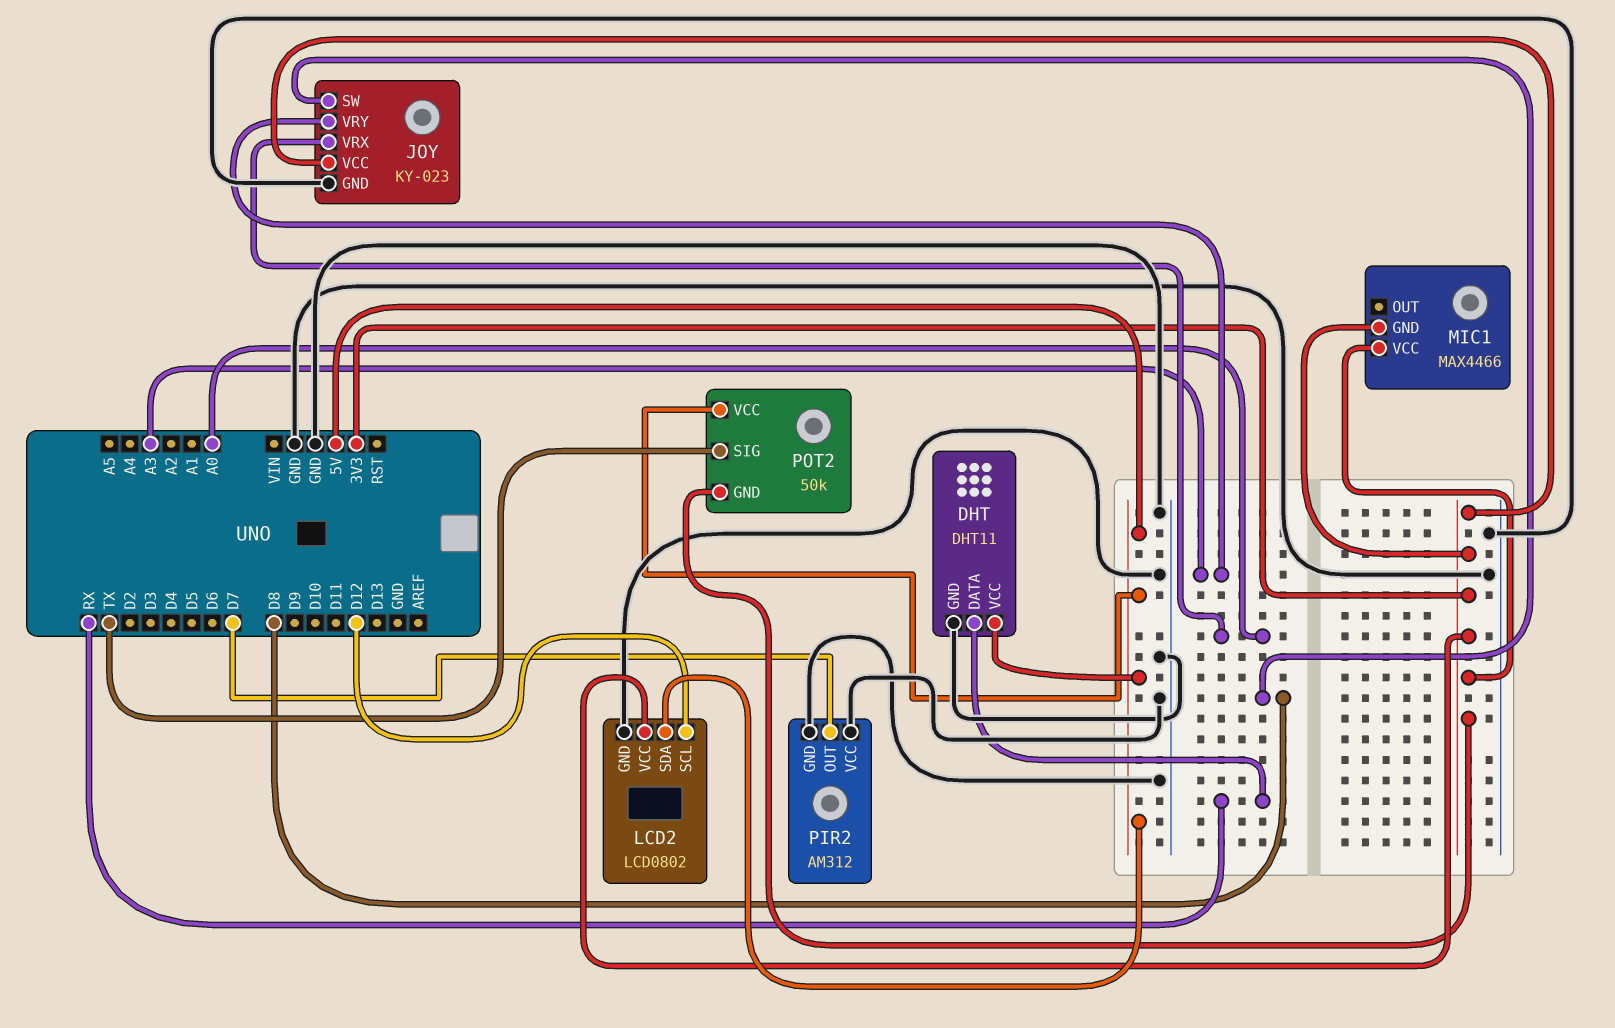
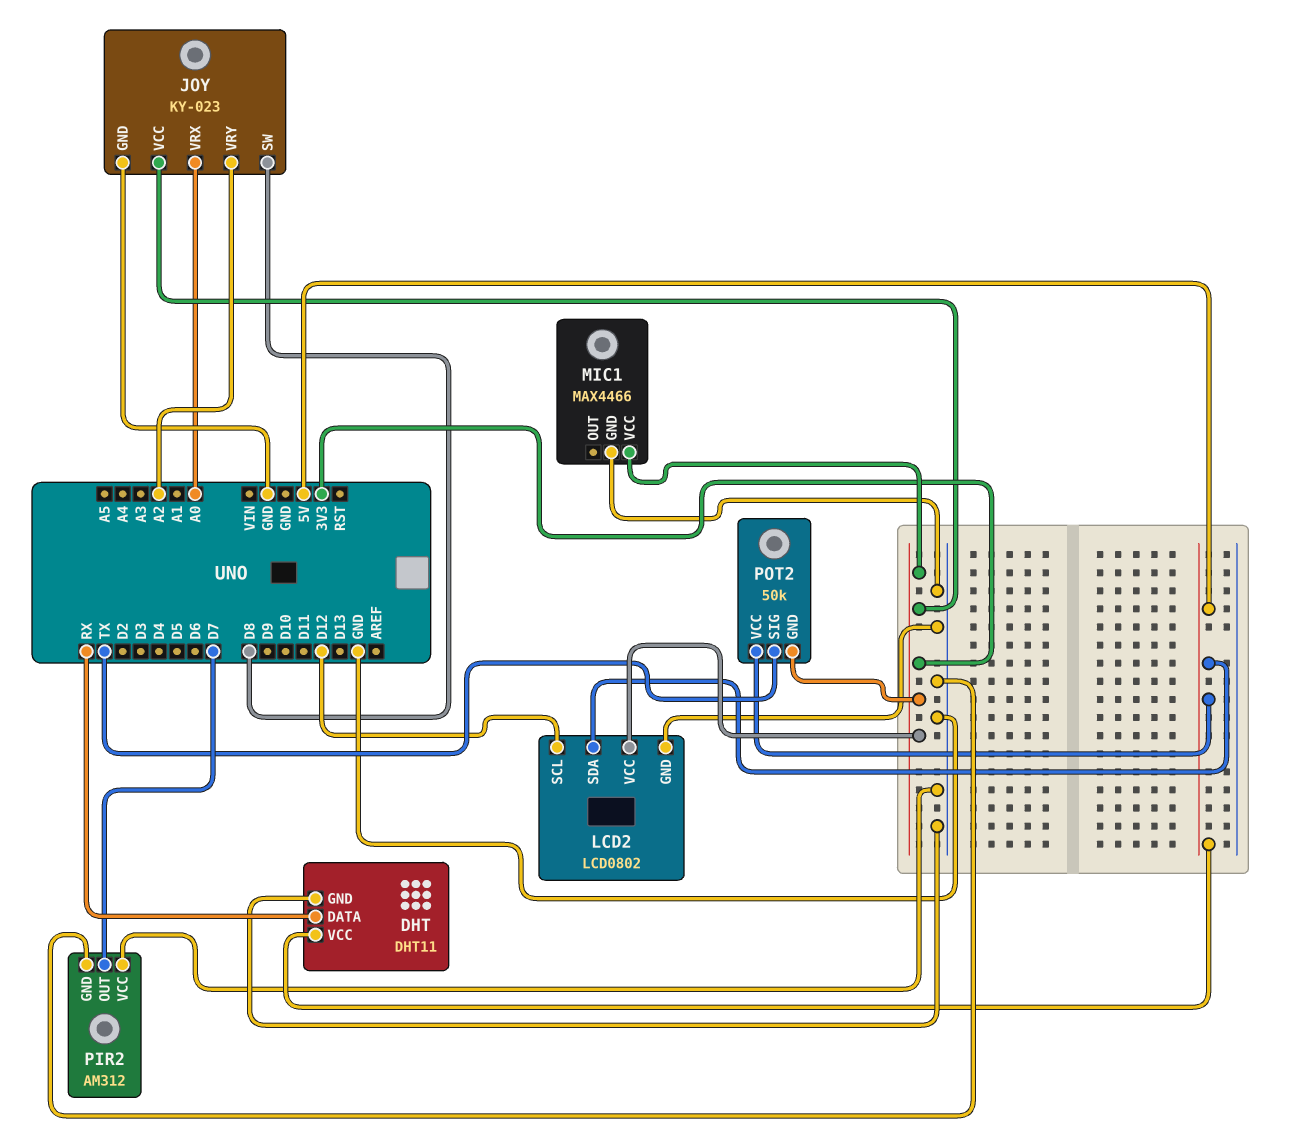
JOY pin VRY: A3 -> A2
MIC1 pin GND: 3V3 -> GND

